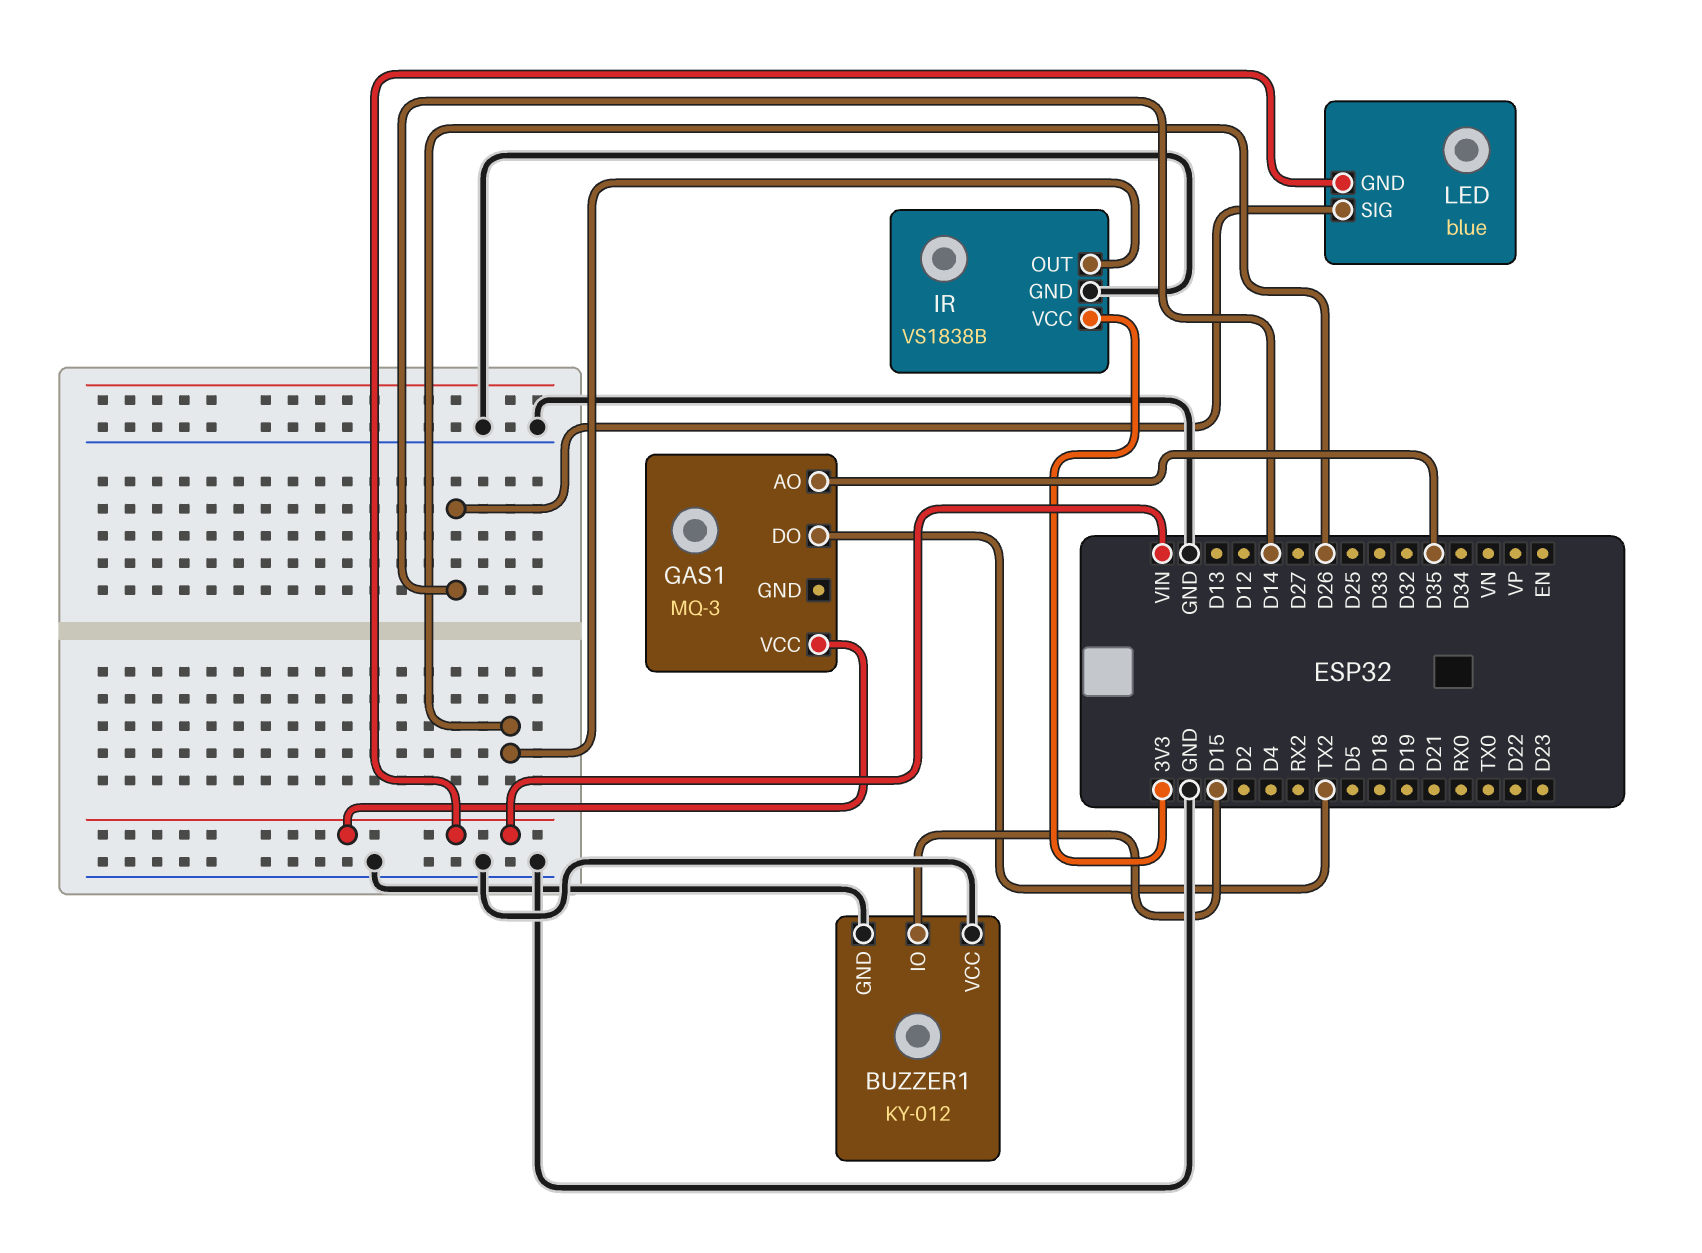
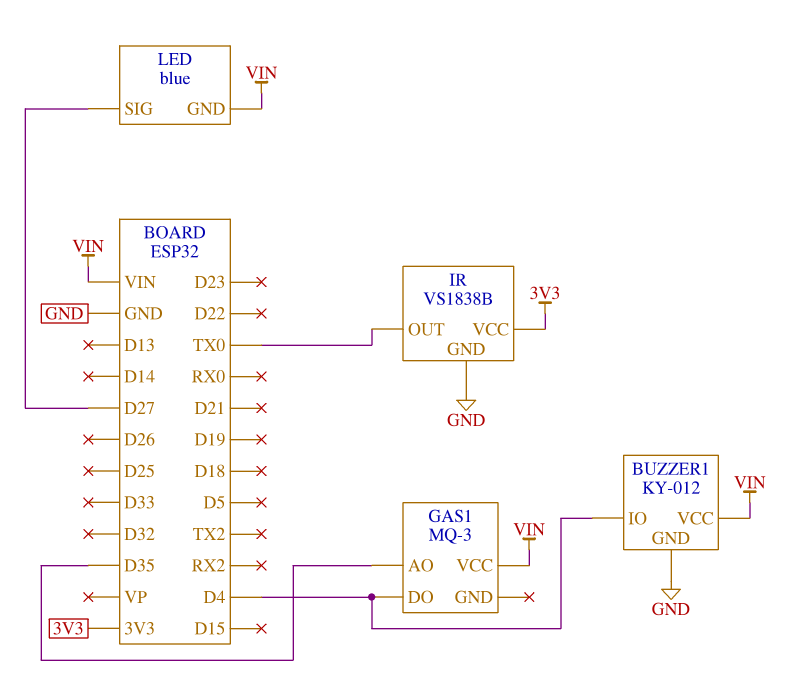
BUZZER1 pin IO: D15 -> D4
BUZZER1 pin VCC: GND -> VIN
GAS1 pin DO: TX2 -> D4
IR pin OUT: D26 -> TX0
LED pin SIG: D14 -> D27

